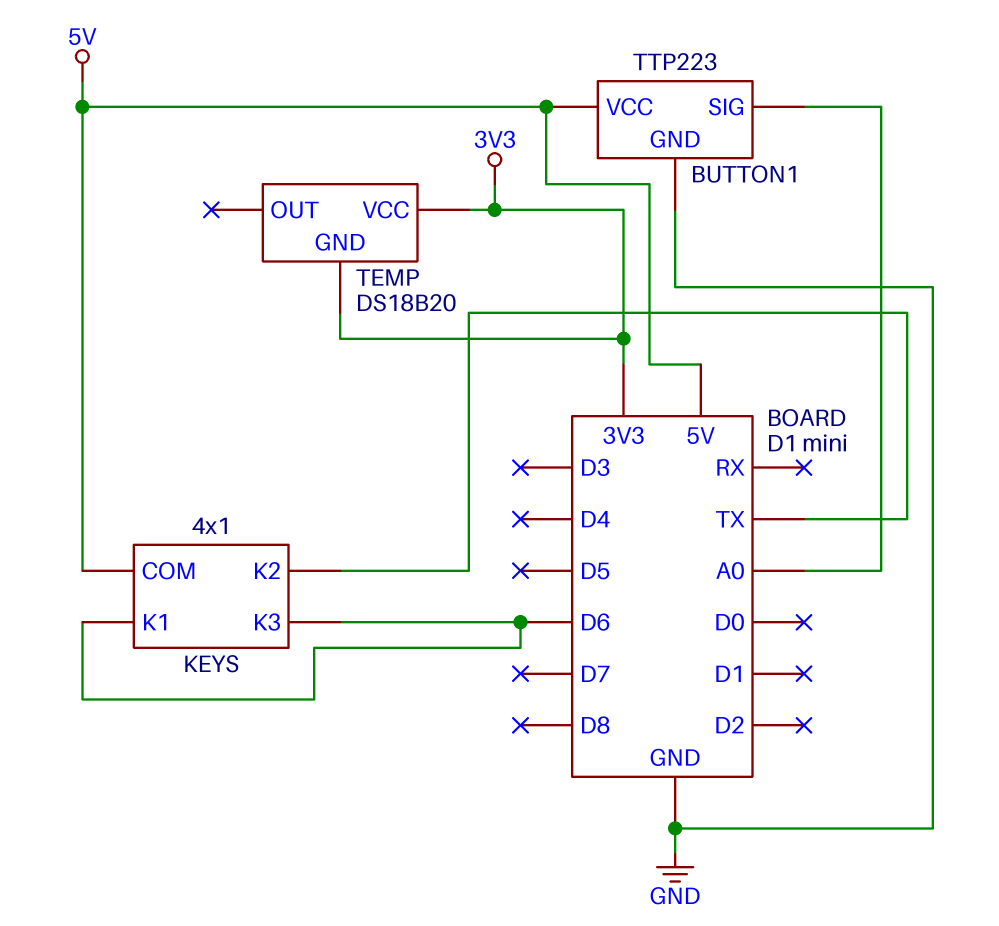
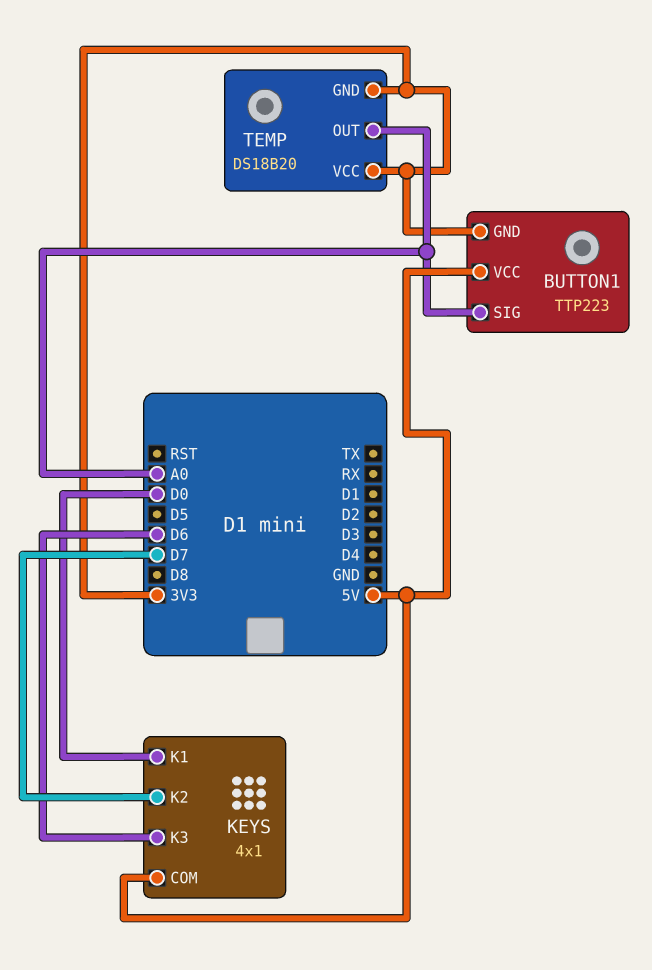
BUTTON1 pin GND: GND -> 3V3
KEYS pin K1: D6 -> D0
KEYS pin K2: TX -> D7
TEMP pin OUT: none -> A0

